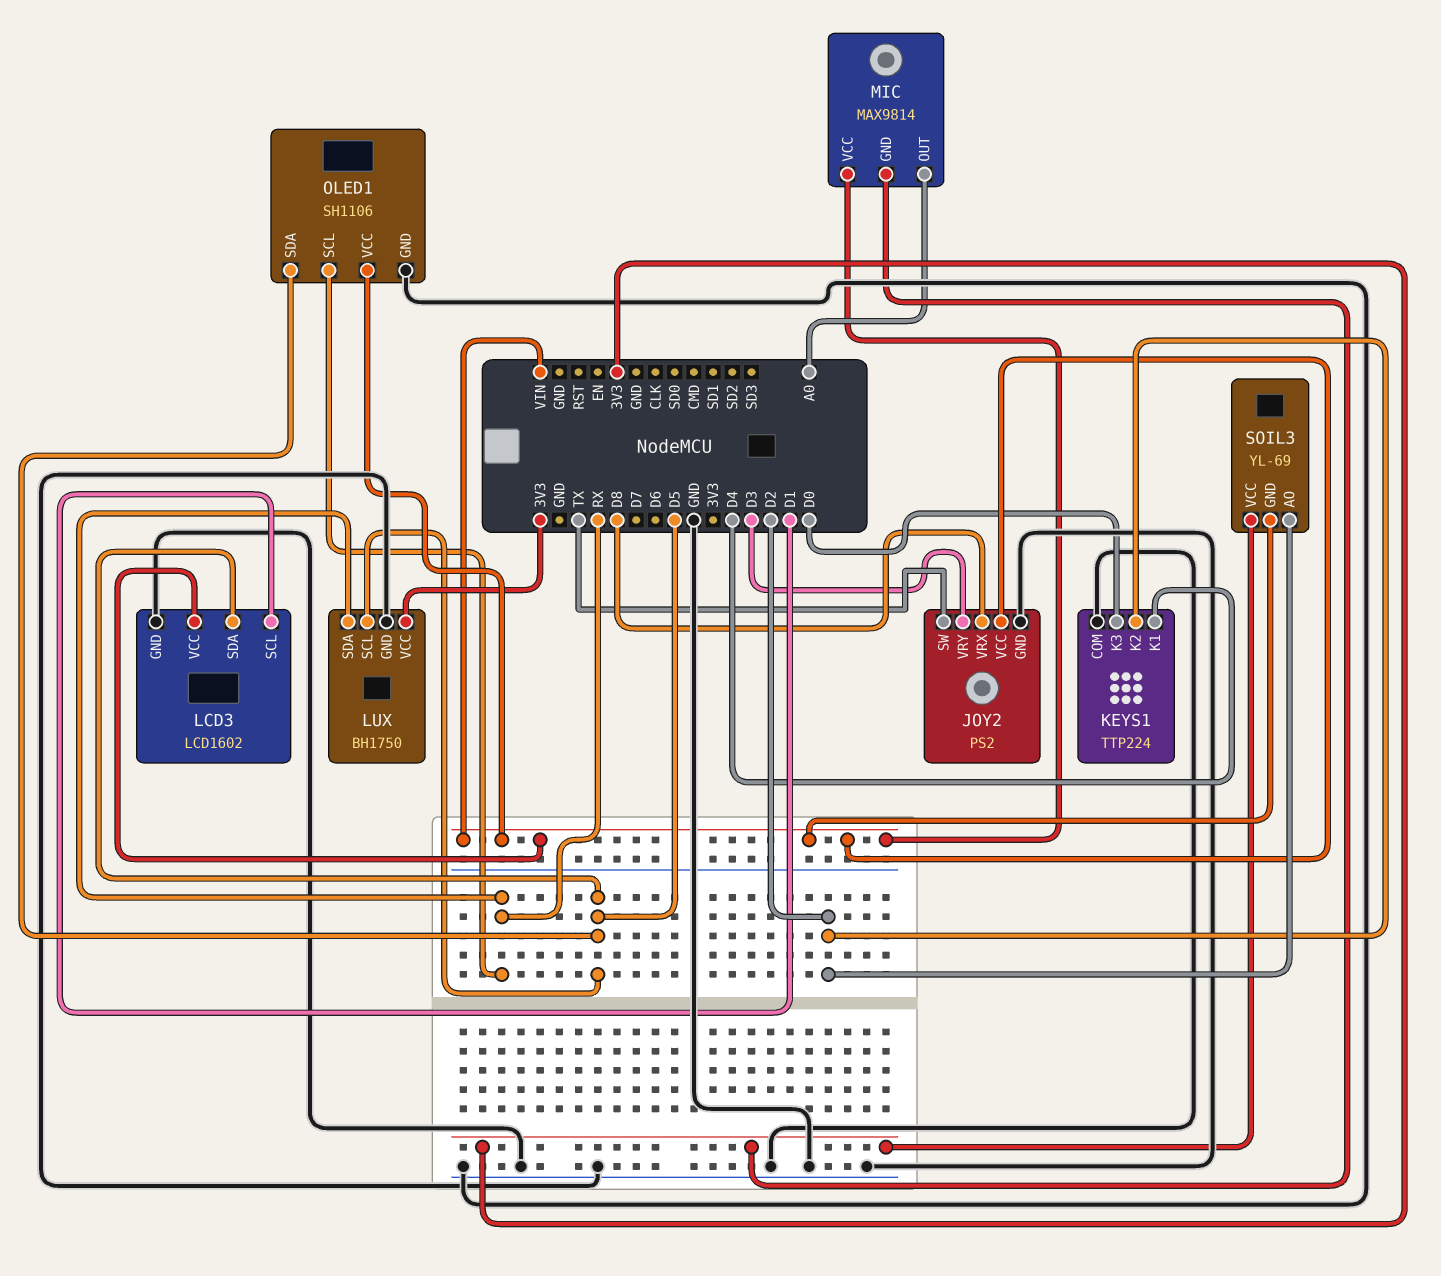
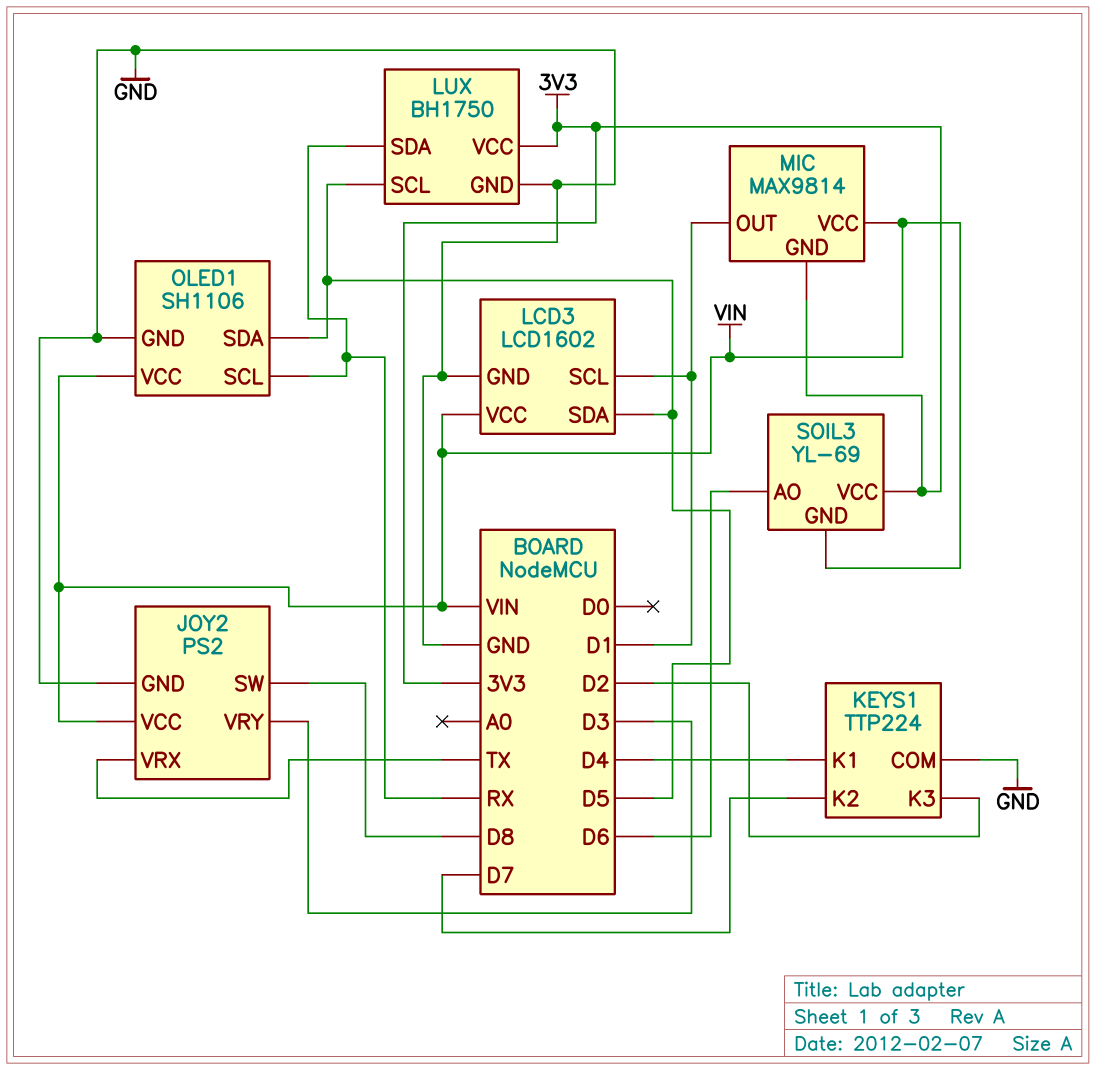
JOY2 pin SW: TX -> D8
JOY2 pin VRX: D8 -> TX
KEYS1 pin K2: D2 -> D7
KEYS1 pin K3: D0 -> D2
MIC pin OUT: A0 -> D1
SOIL3 pin AO: D2 -> D6

